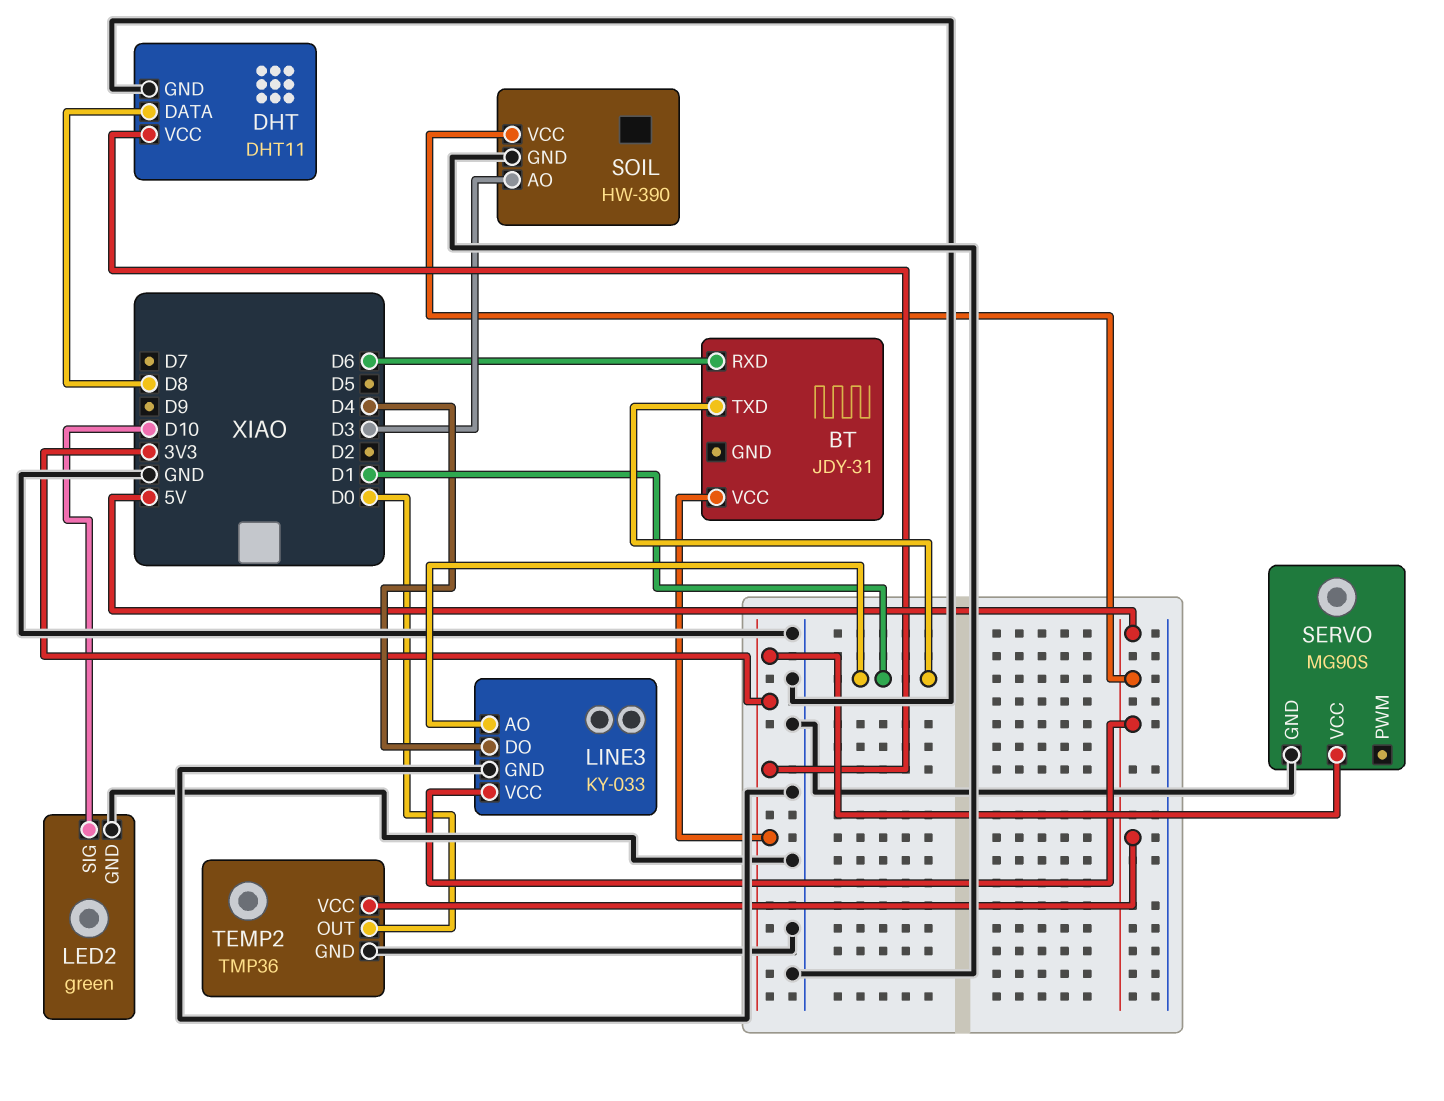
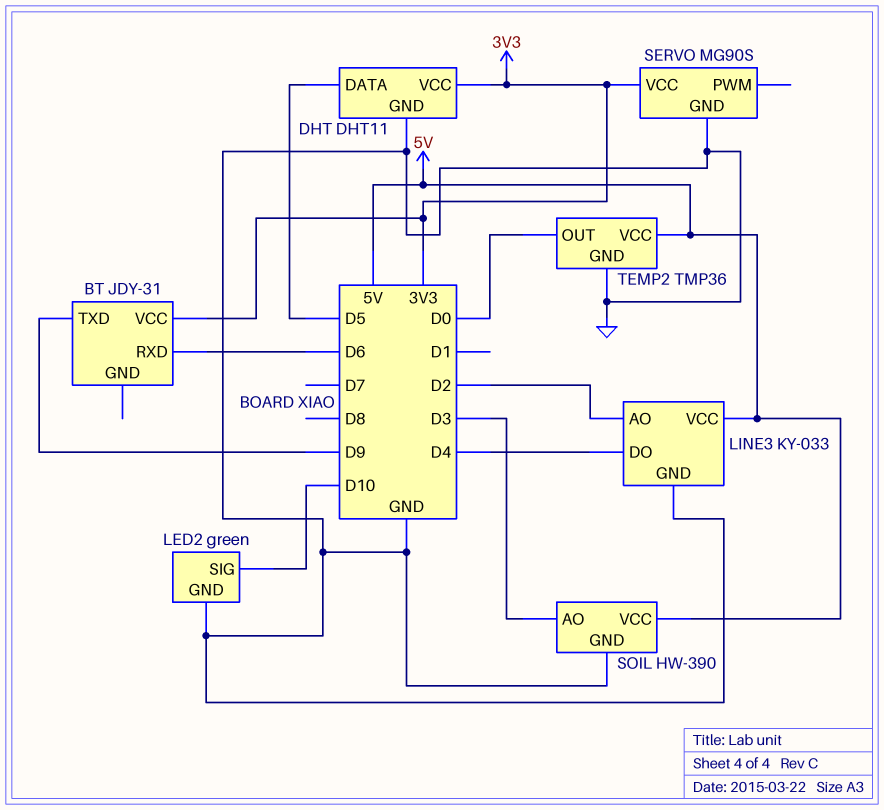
BT pin TXD: D1 -> D9
DHT pin DATA: D8 -> D5
LINE3 pin AO: D1 -> D2

